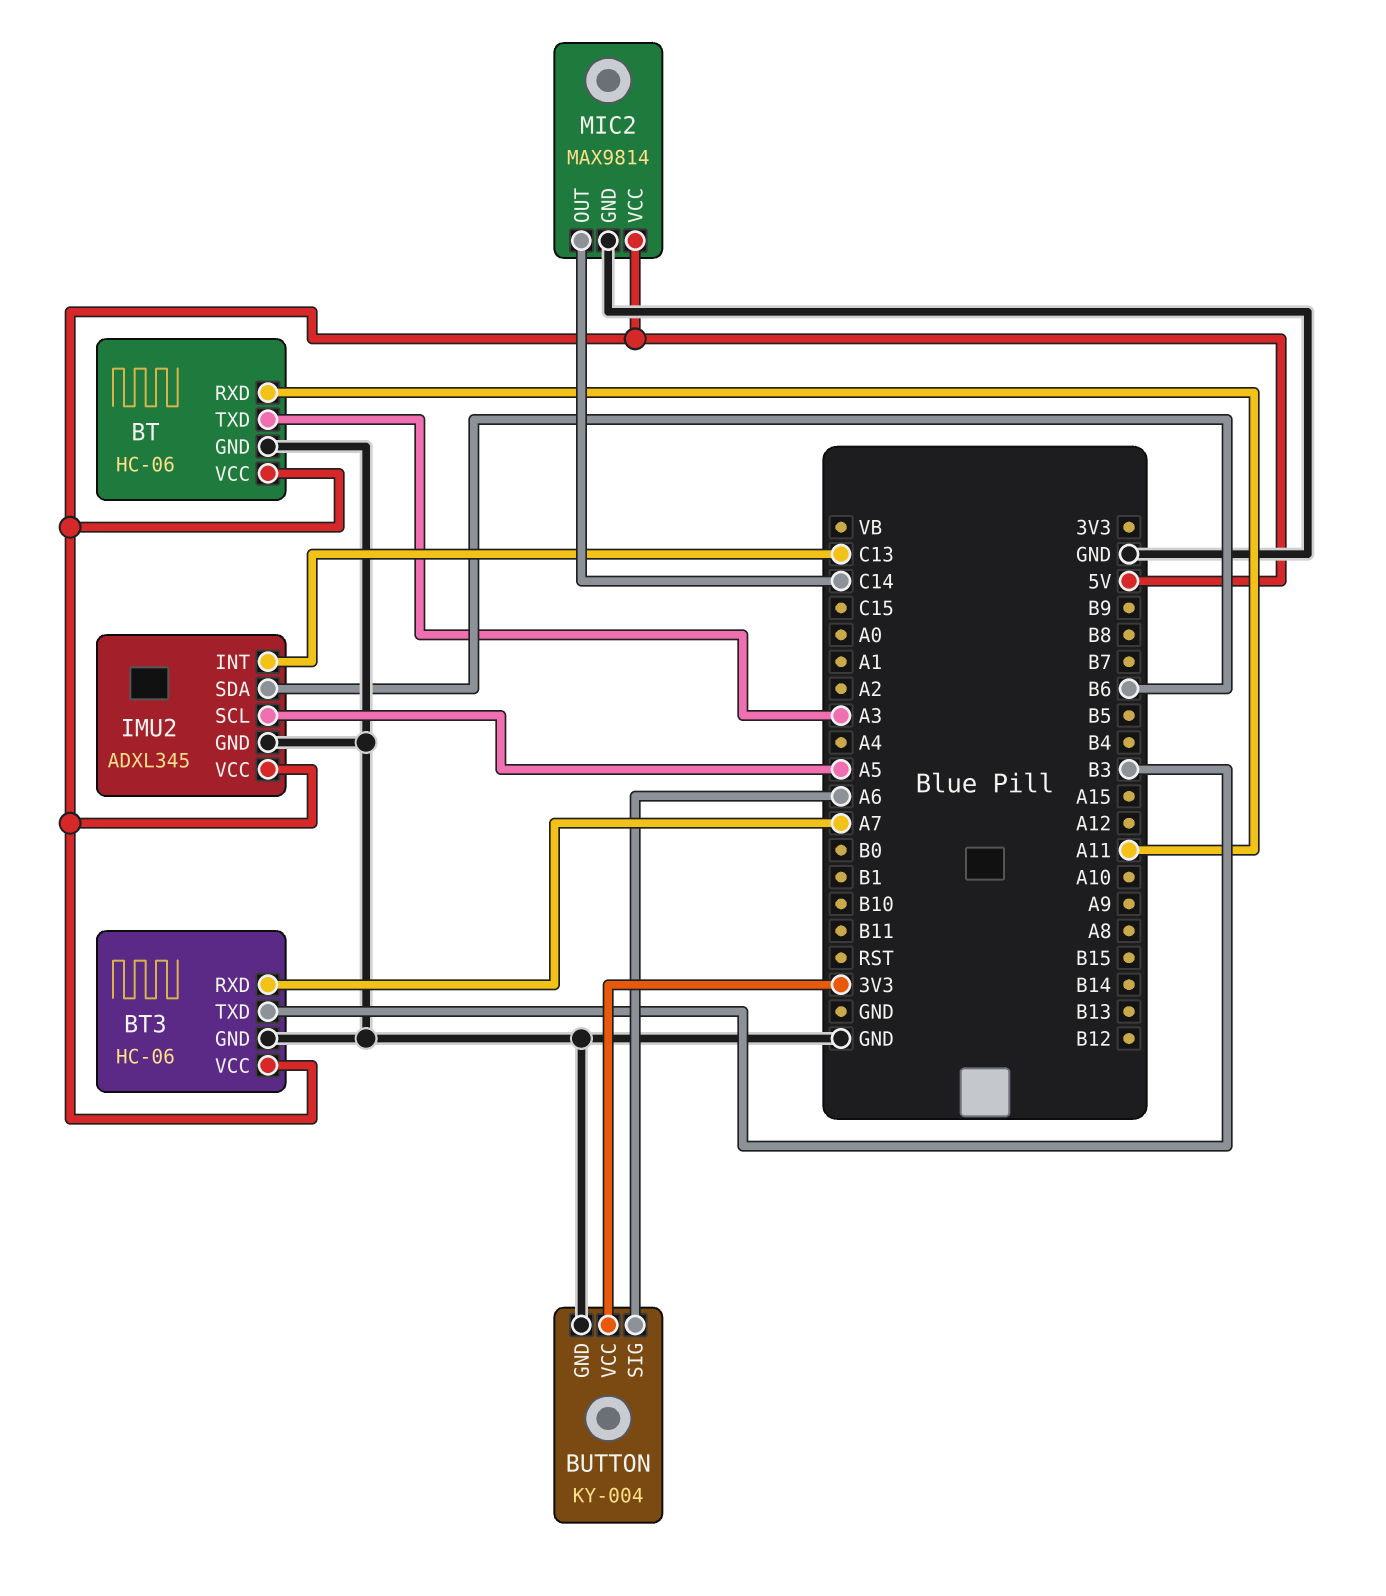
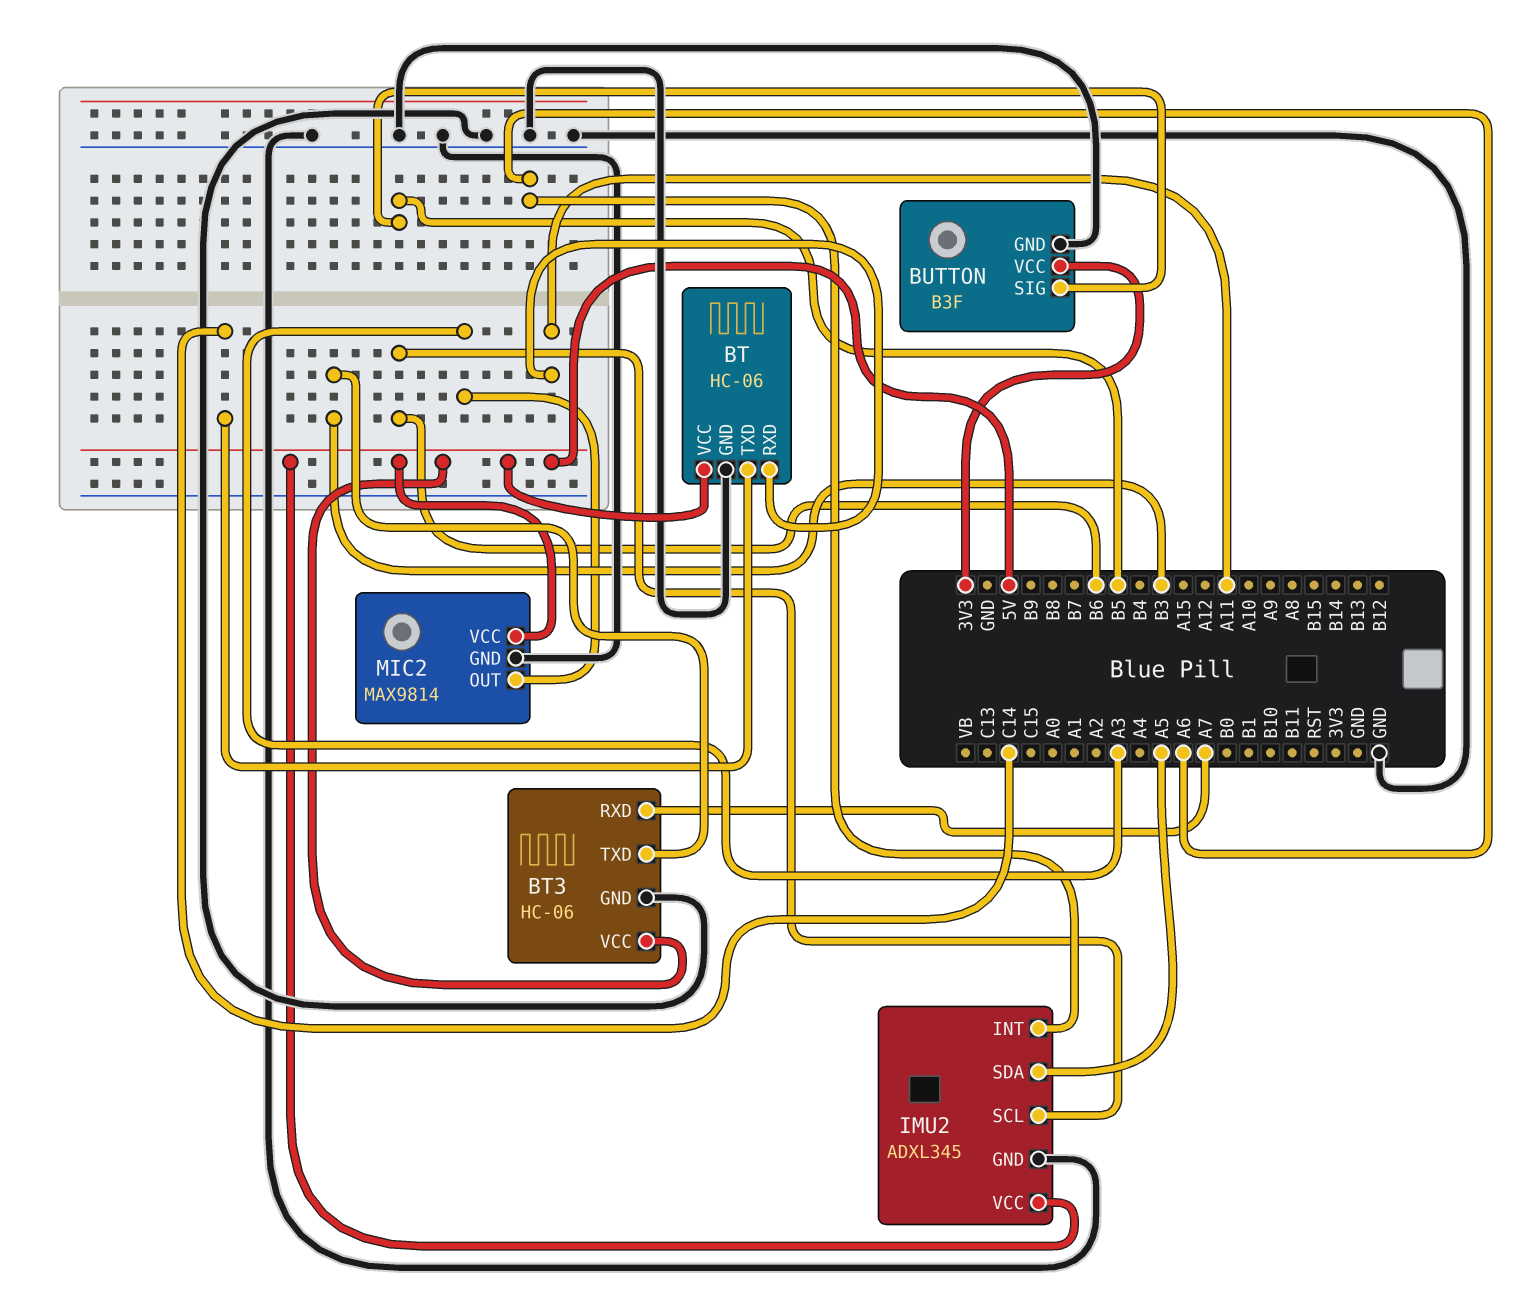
BT pin TXD: A3 -> C14
BUTTON: KY-004 -> B3F
BUTTON pin SIG: A6 -> B5
IMU2 pin INT: C13 -> A6
IMU2 pin SCL: A5 -> B6
IMU2 pin SDA: B6 -> A5
MIC2 pin OUT: C14 -> A3

